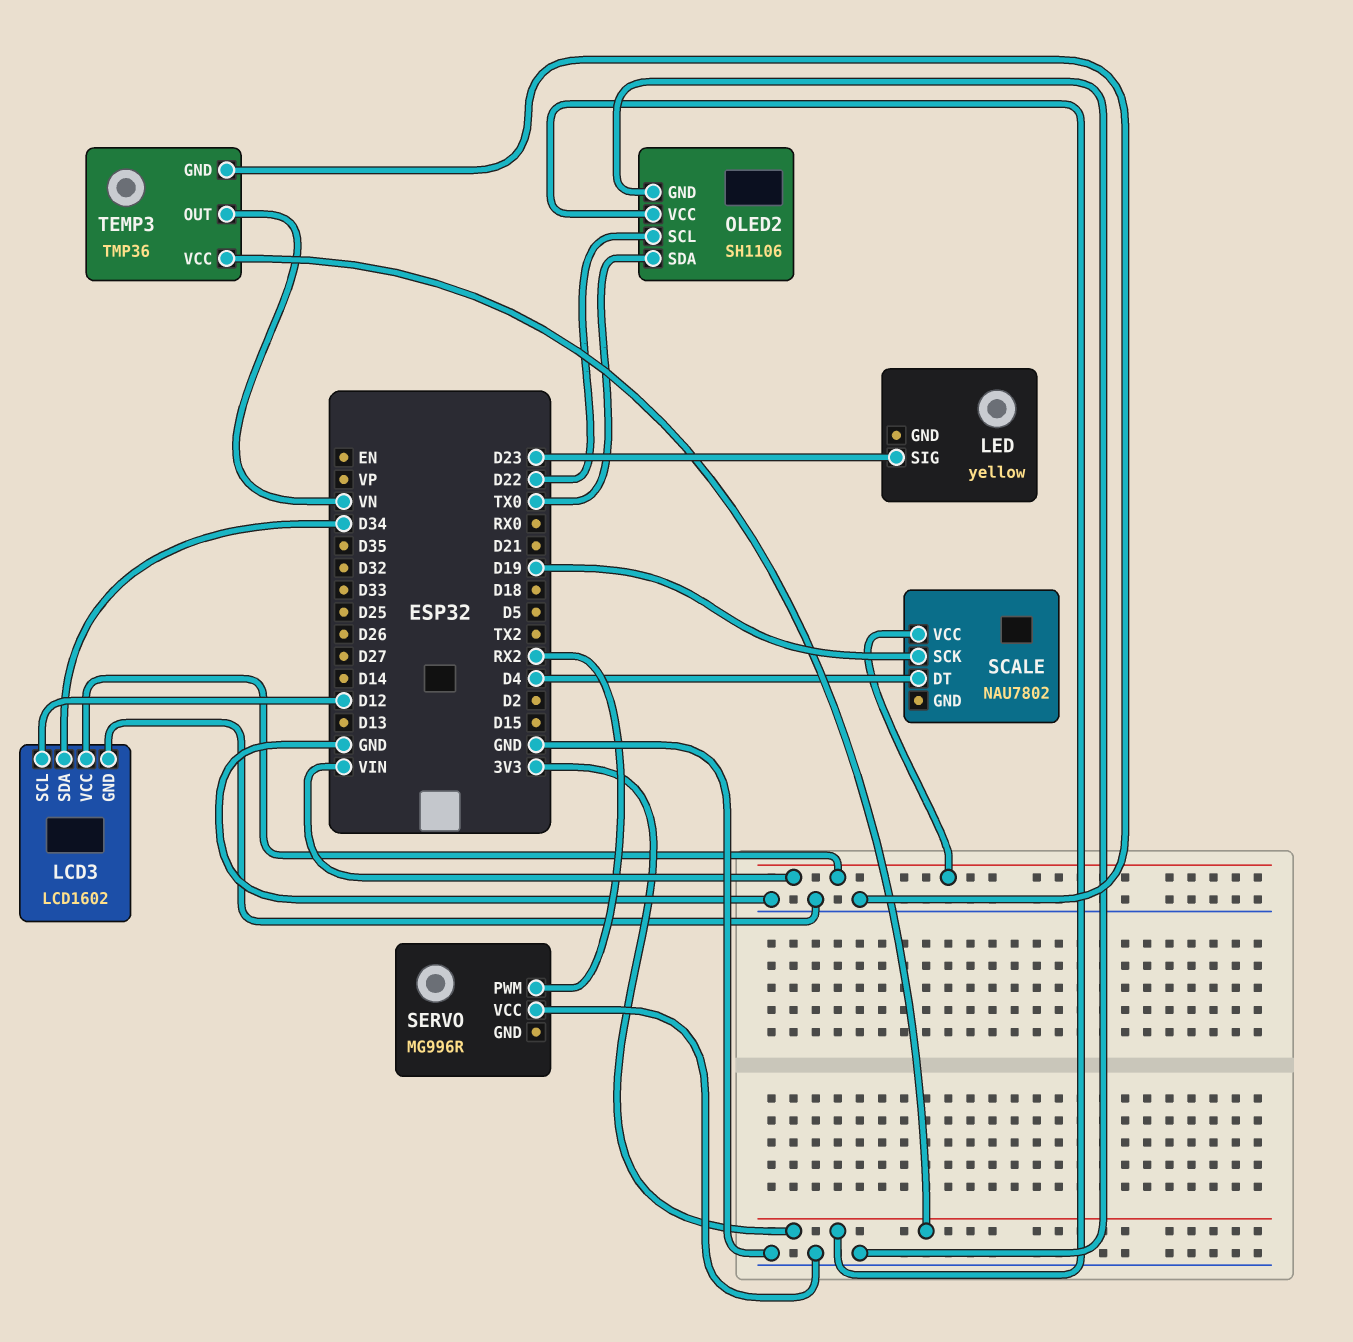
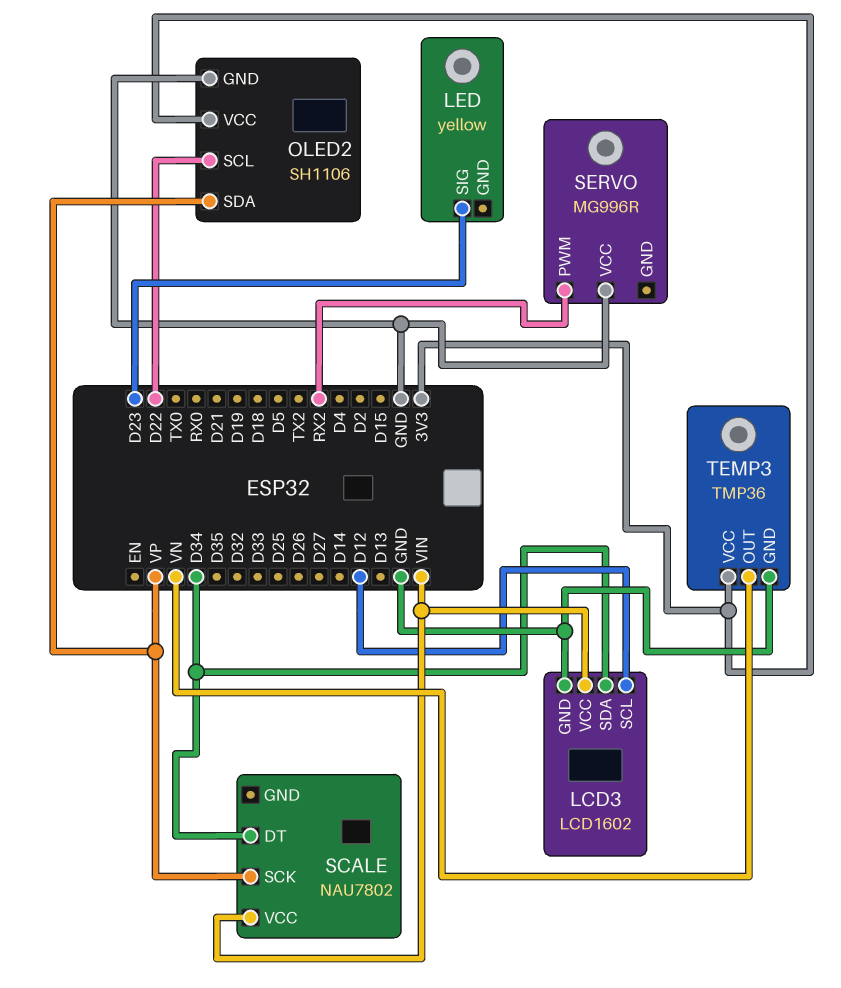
OLED2 pin SDA: TX0 -> VP
SCALE pin DT: D4 -> D34
SCALE pin SCK: D19 -> VP

